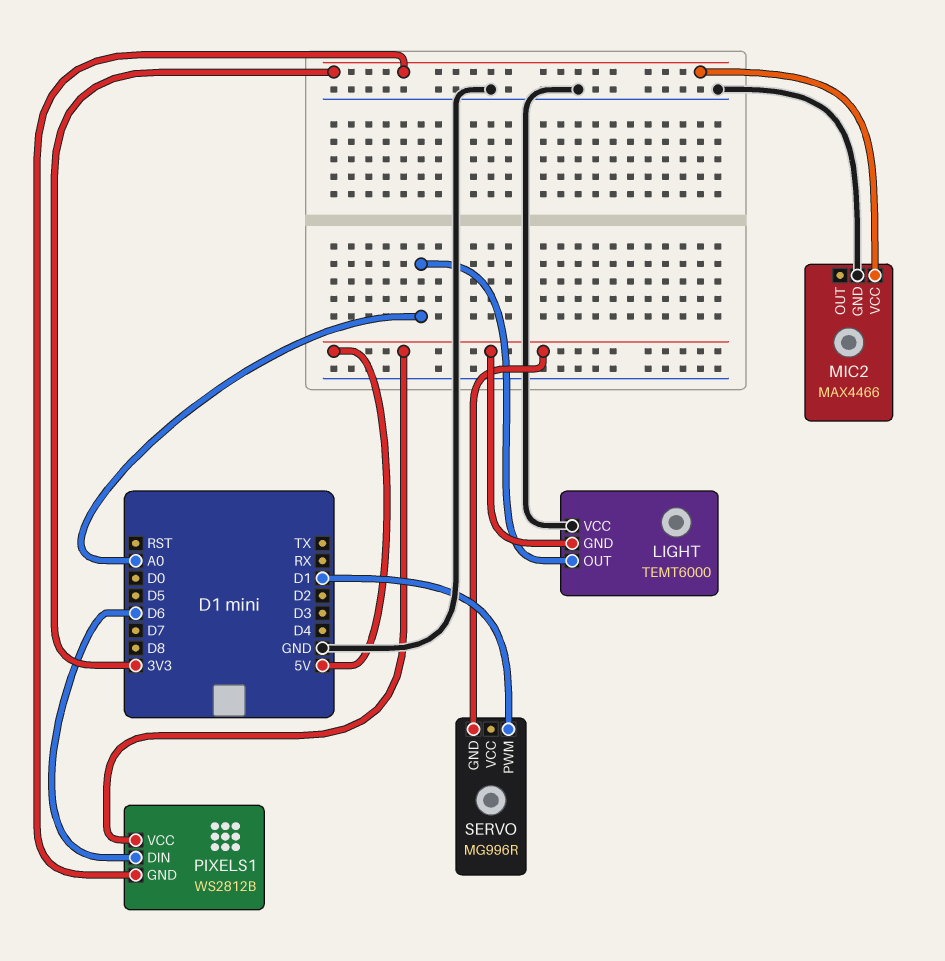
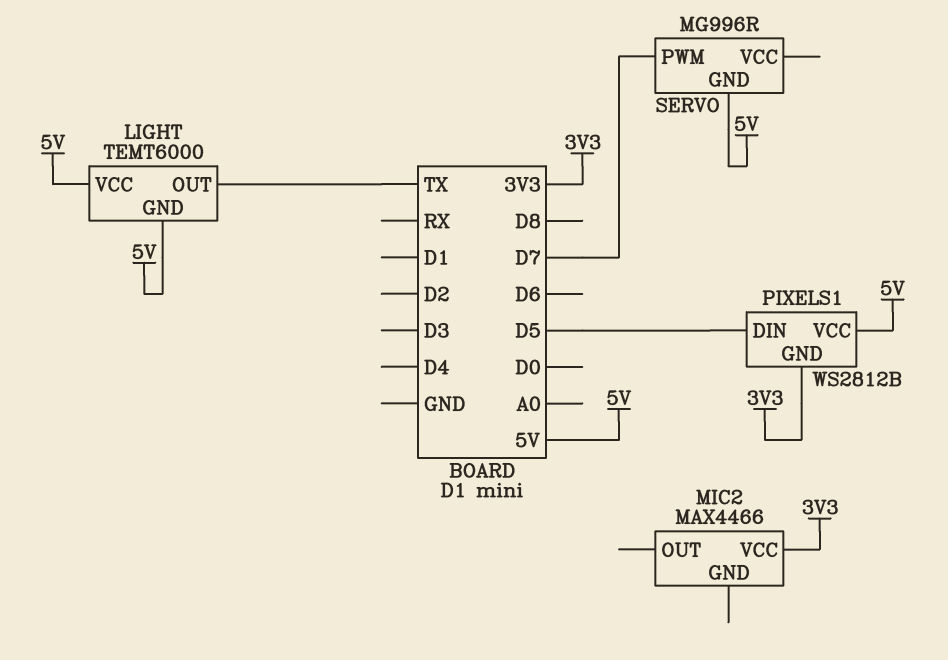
LIGHT pin OUT: A0 -> TX
LIGHT pin VCC: GND -> 5V
MIC2 pin GND: GND -> none
PIXELS1 pin DIN: D6 -> D5
SERVO pin PWM: D1 -> D7

